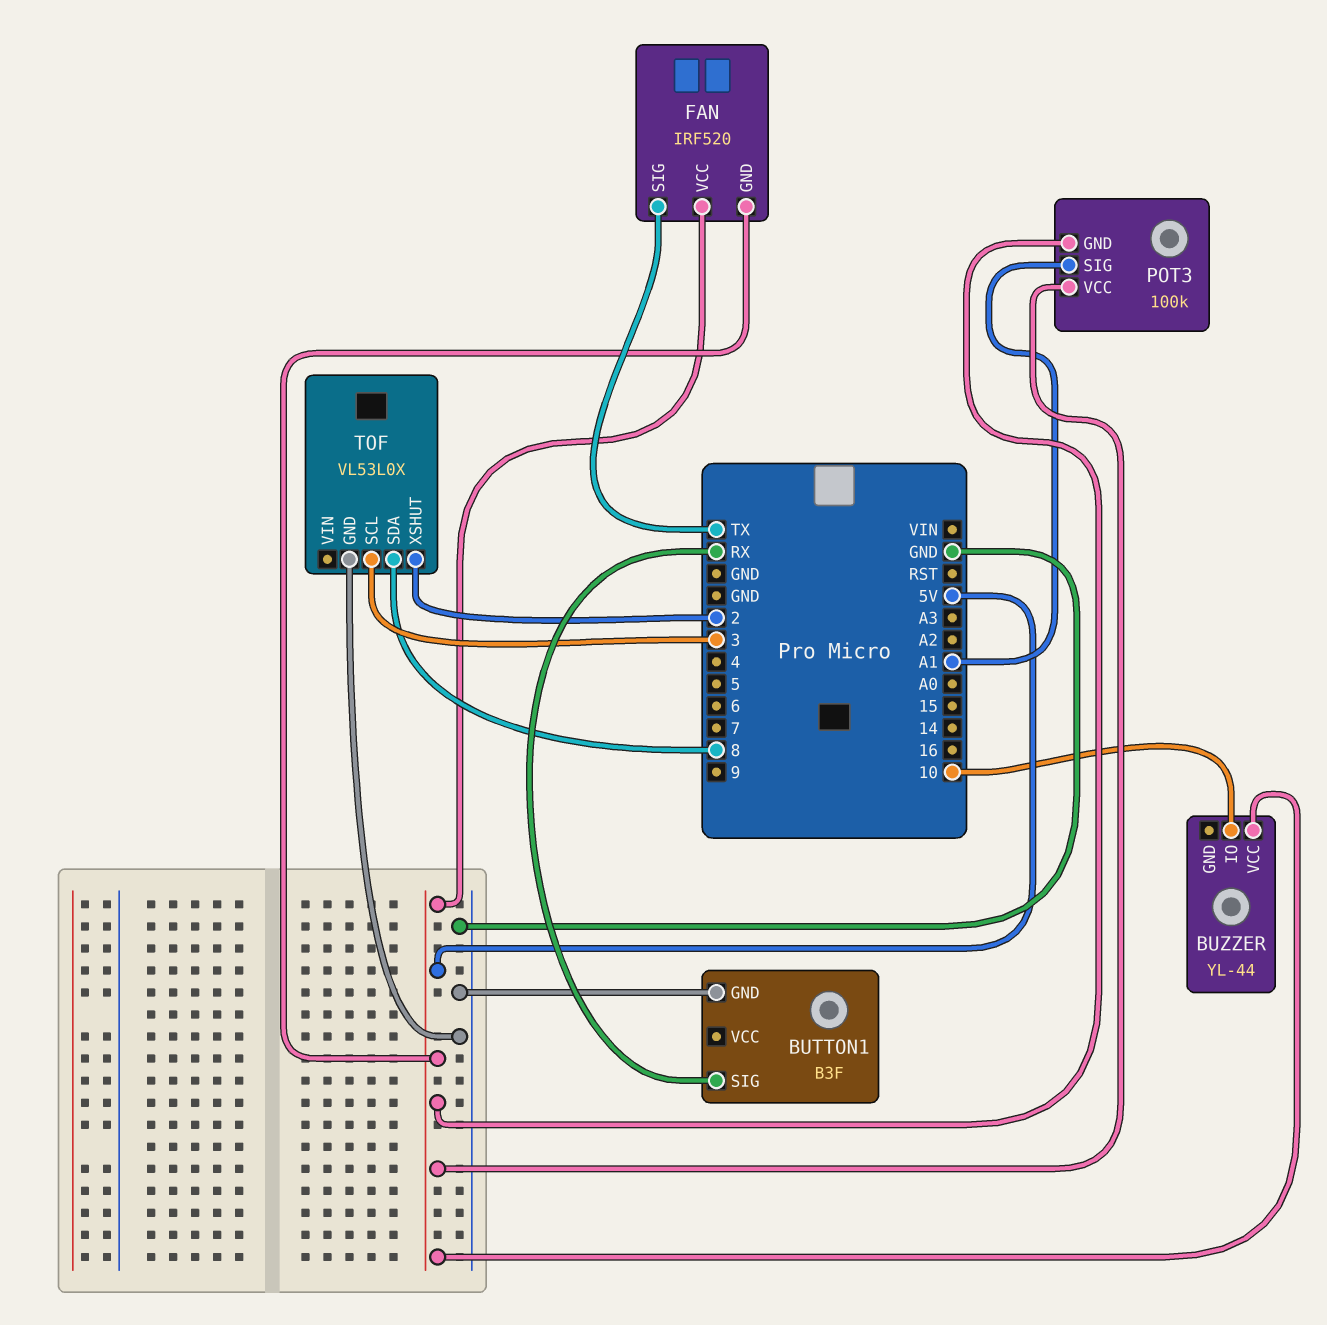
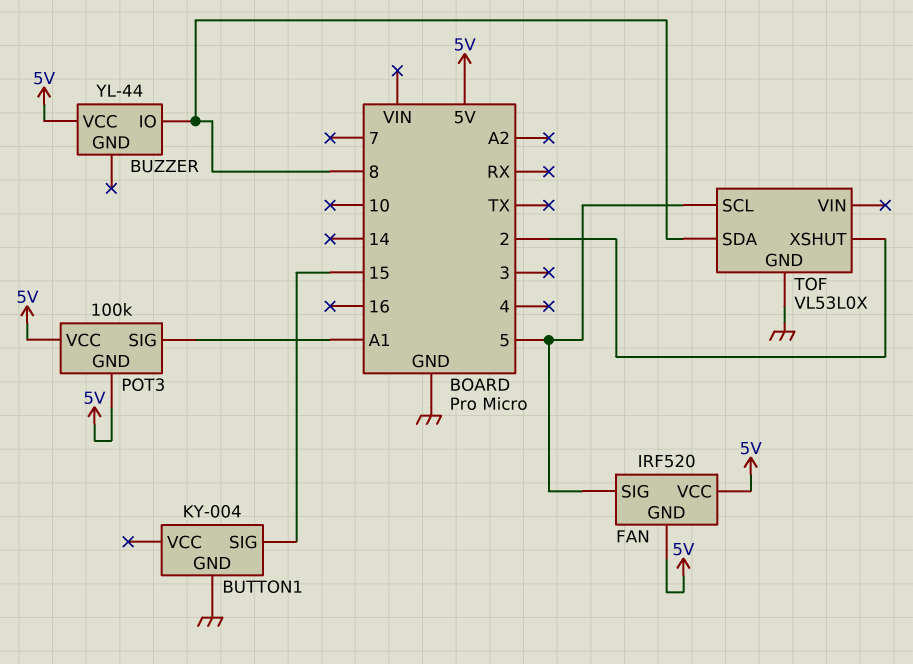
BUTTON1: B3F -> KY-004
BUTTON1 pin SIG: RX -> 15
BUZZER pin IO: 10 -> 8
FAN pin SIG: TX -> 5
TOF pin SCL: 3 -> 5

